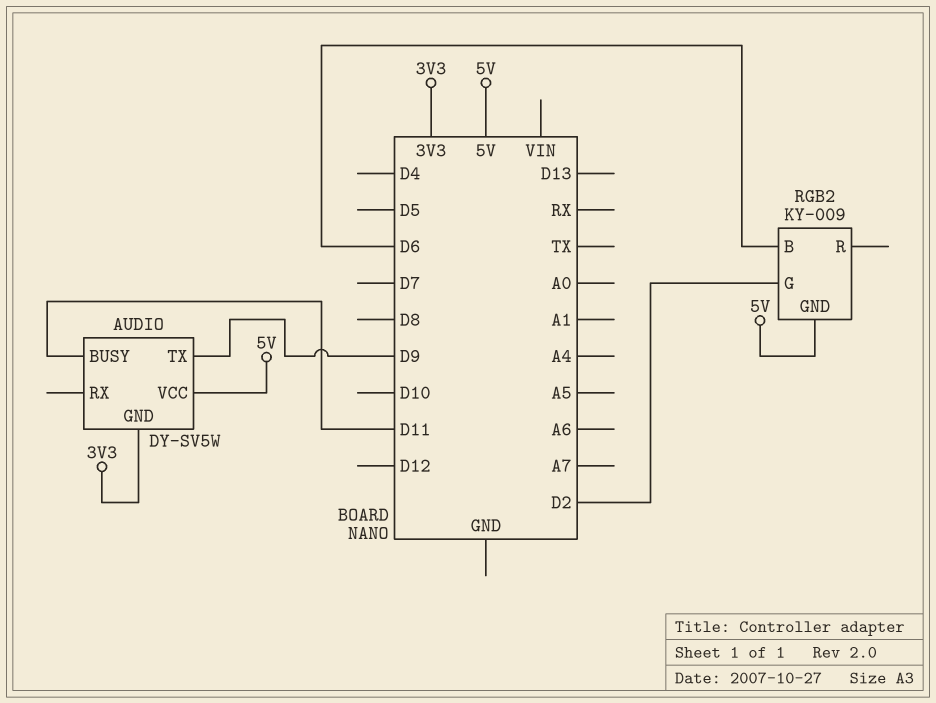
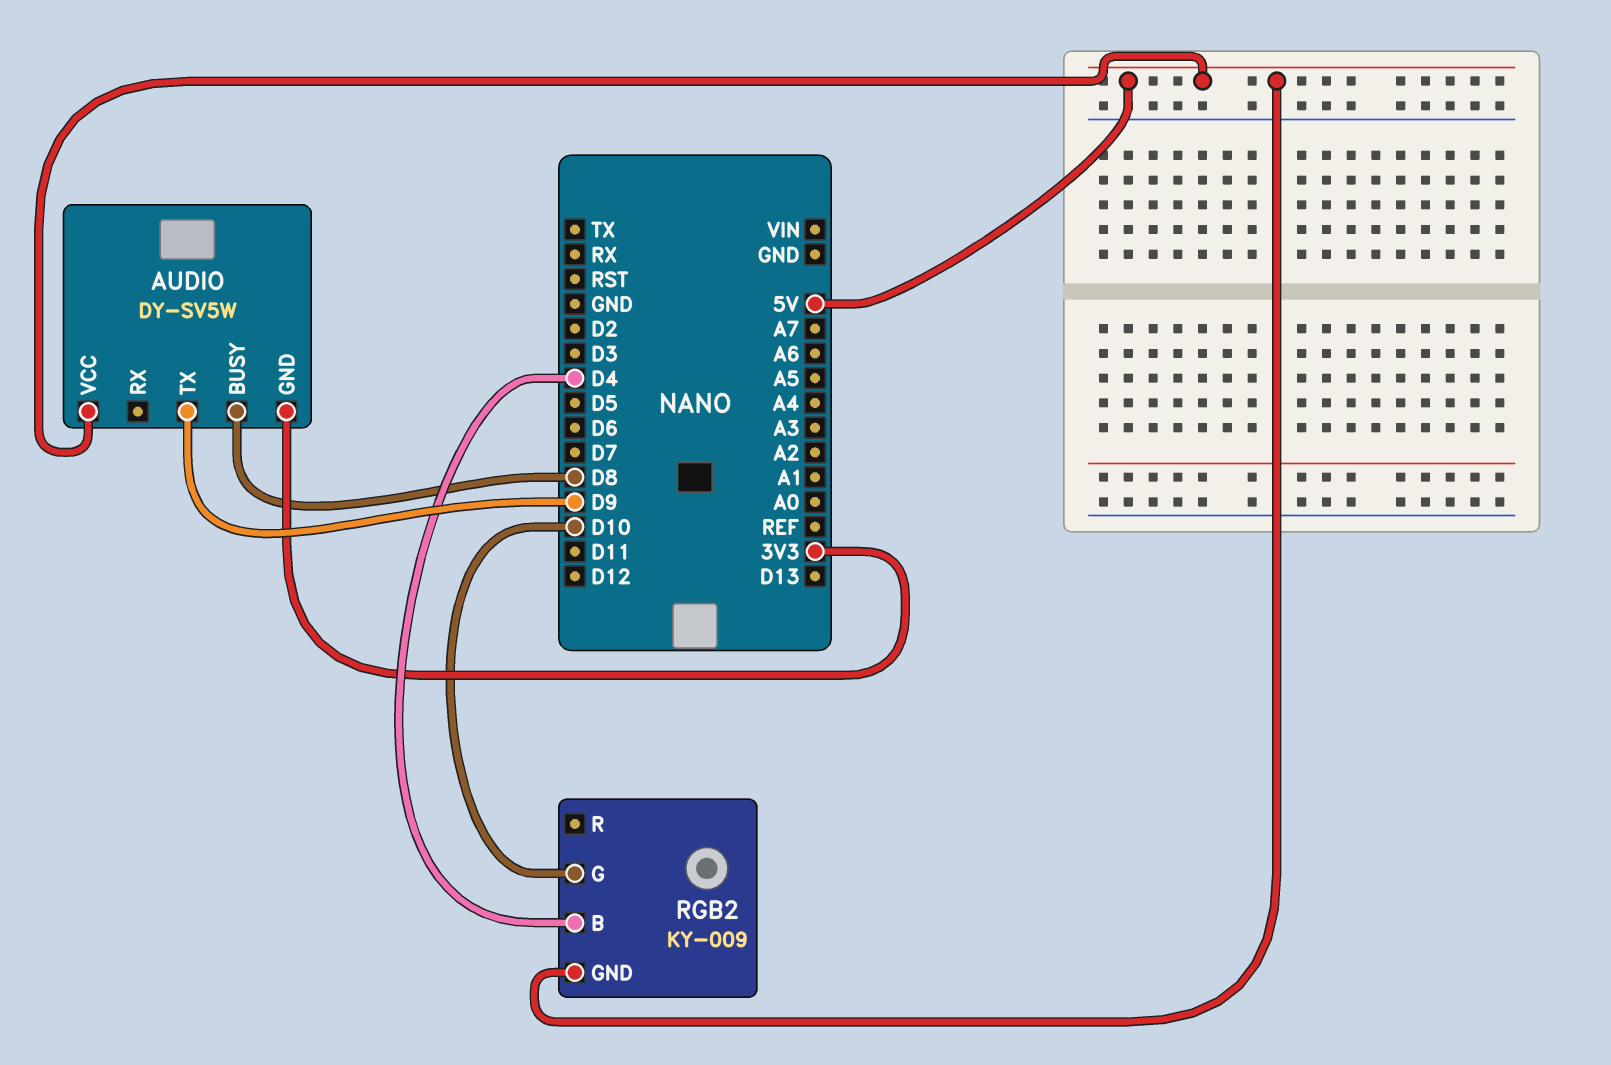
AUDIO pin BUSY: D11 -> D8
RGB2 pin B: D6 -> D4
RGB2 pin G: D2 -> D10

